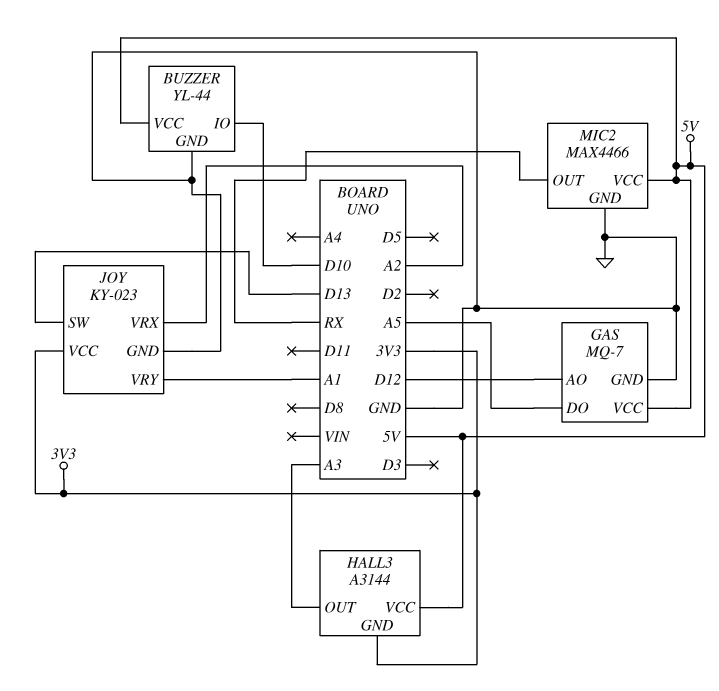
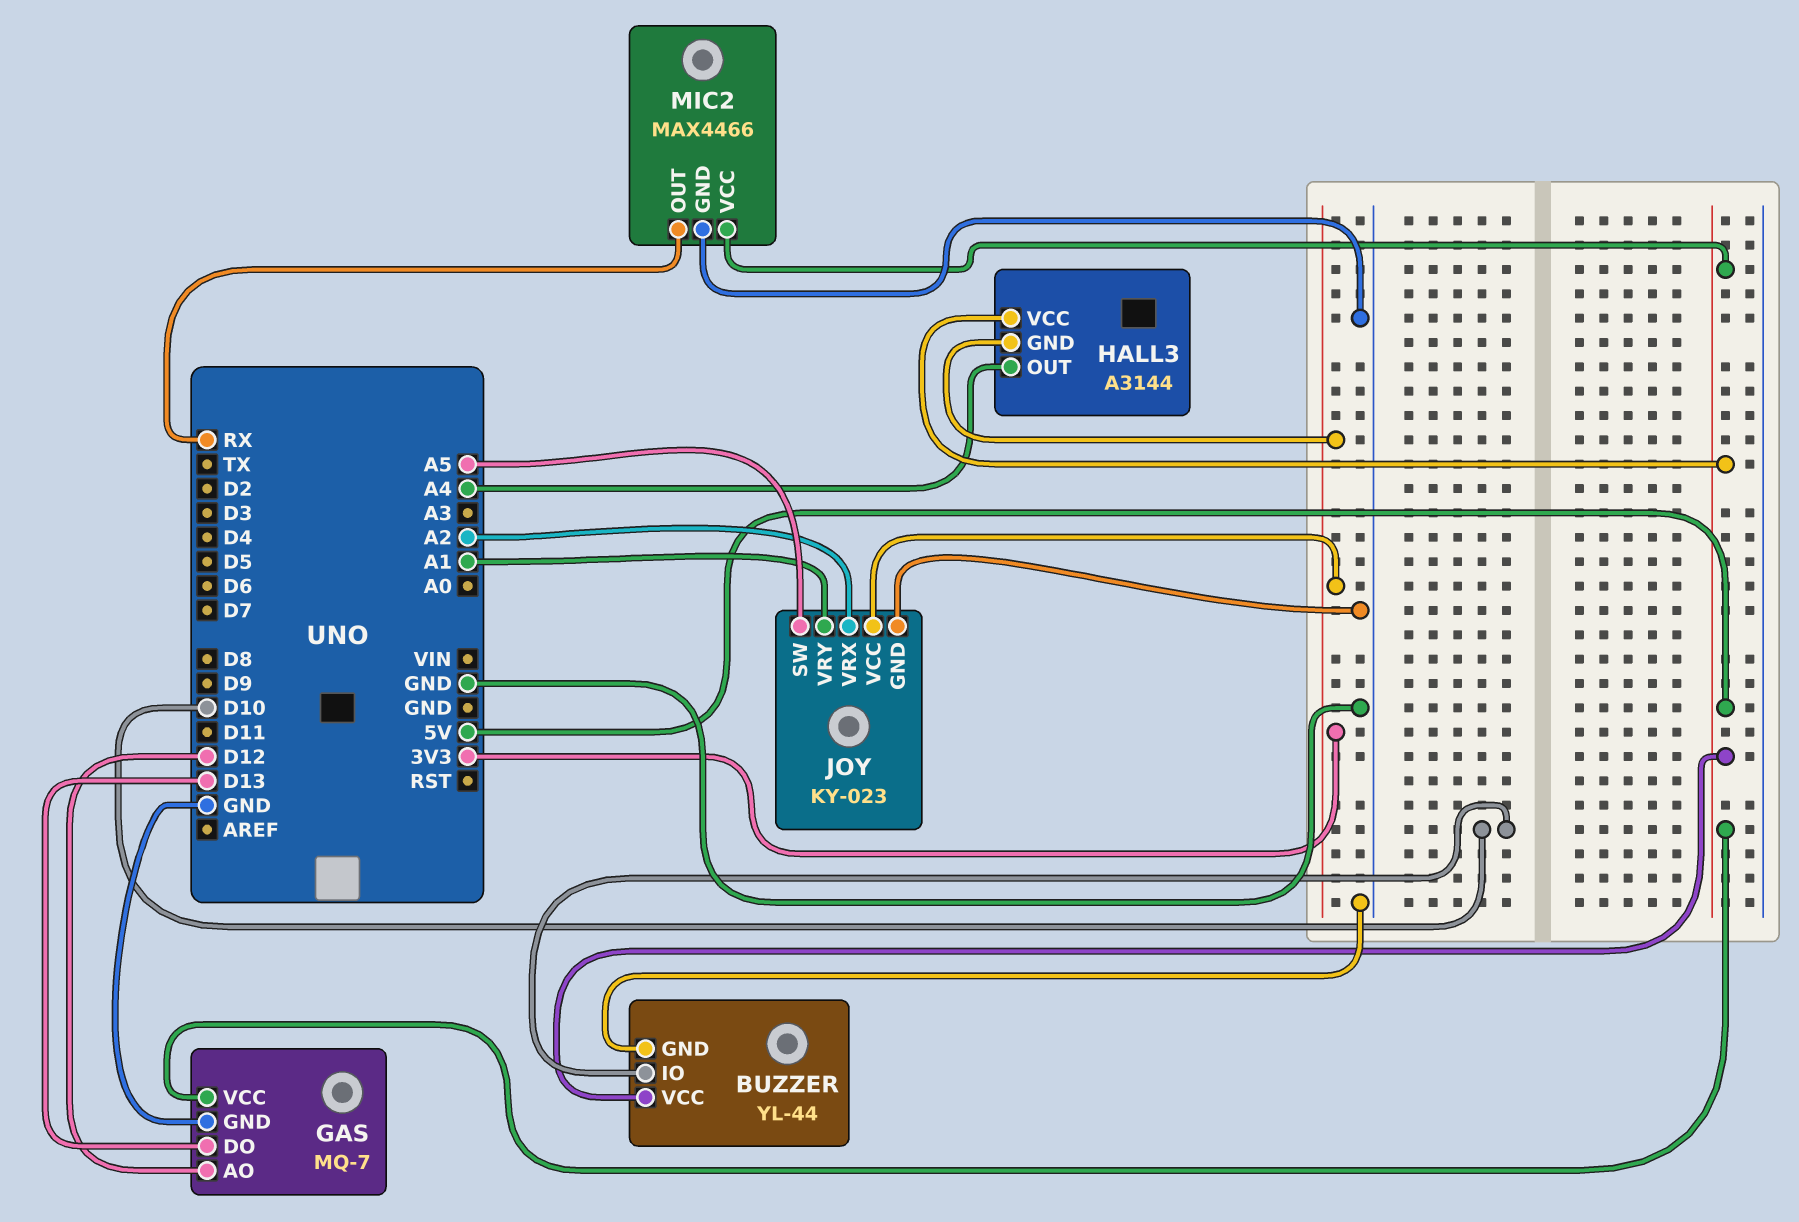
GAS pin DO: A5 -> D13
HALL3 pin OUT: A3 -> A4
JOY pin SW: D13 -> A5

